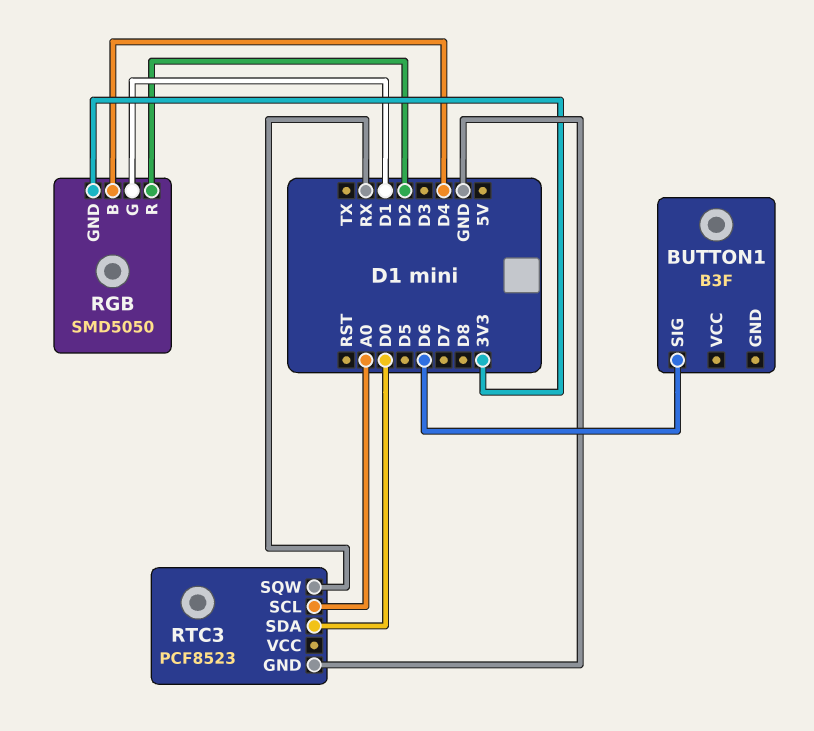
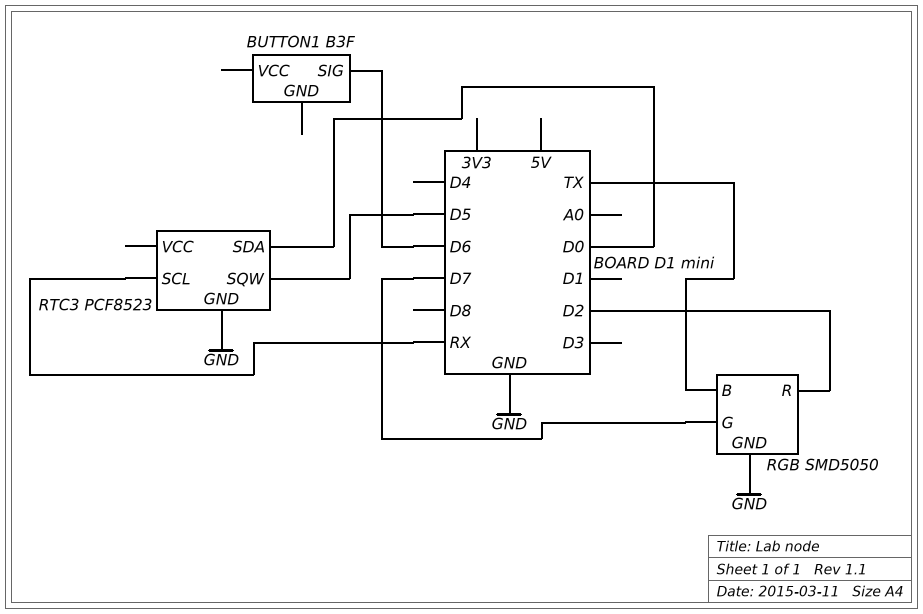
RGB pin B: D4 -> TX
RGB pin G: D1 -> D7
RGB pin GND: 3V3 -> GND
RTC3 pin SCL: A0 -> RX
RTC3 pin SQW: RX -> D5

